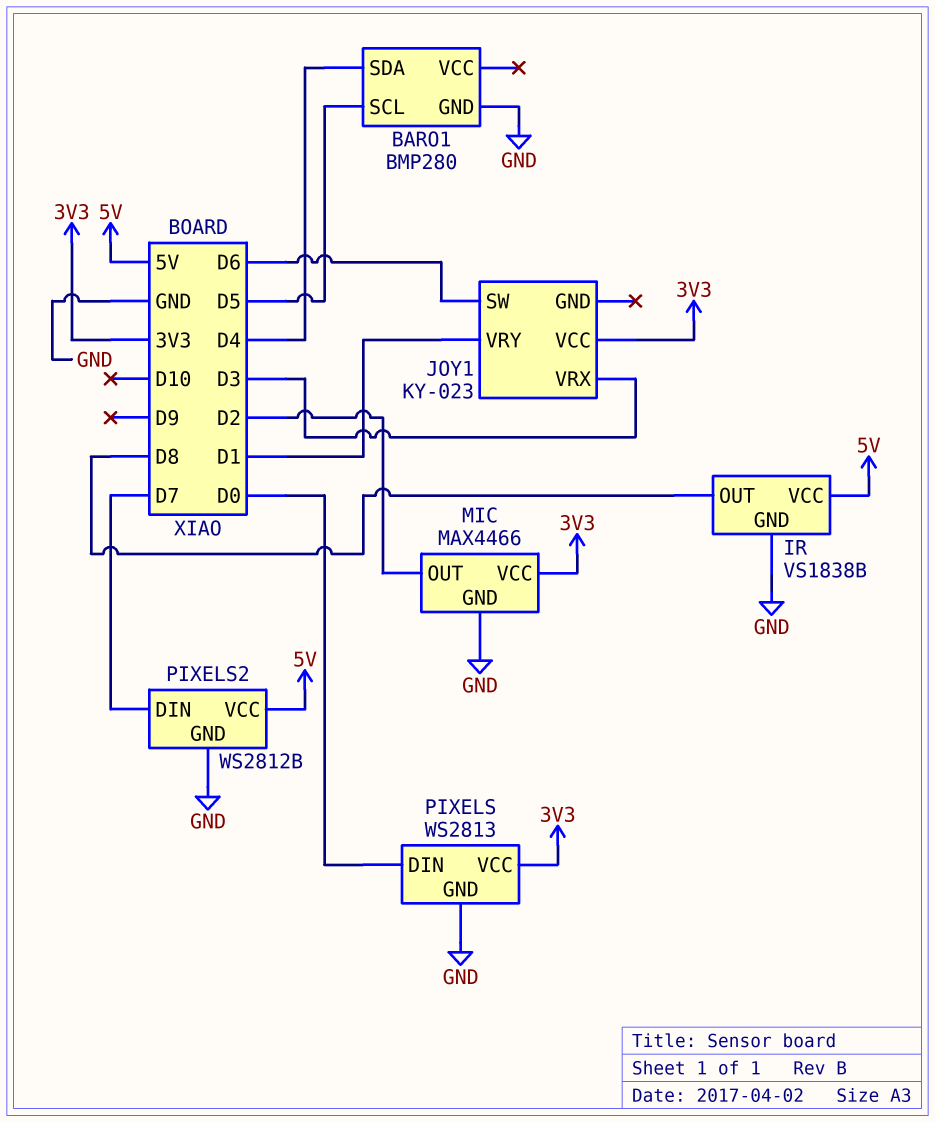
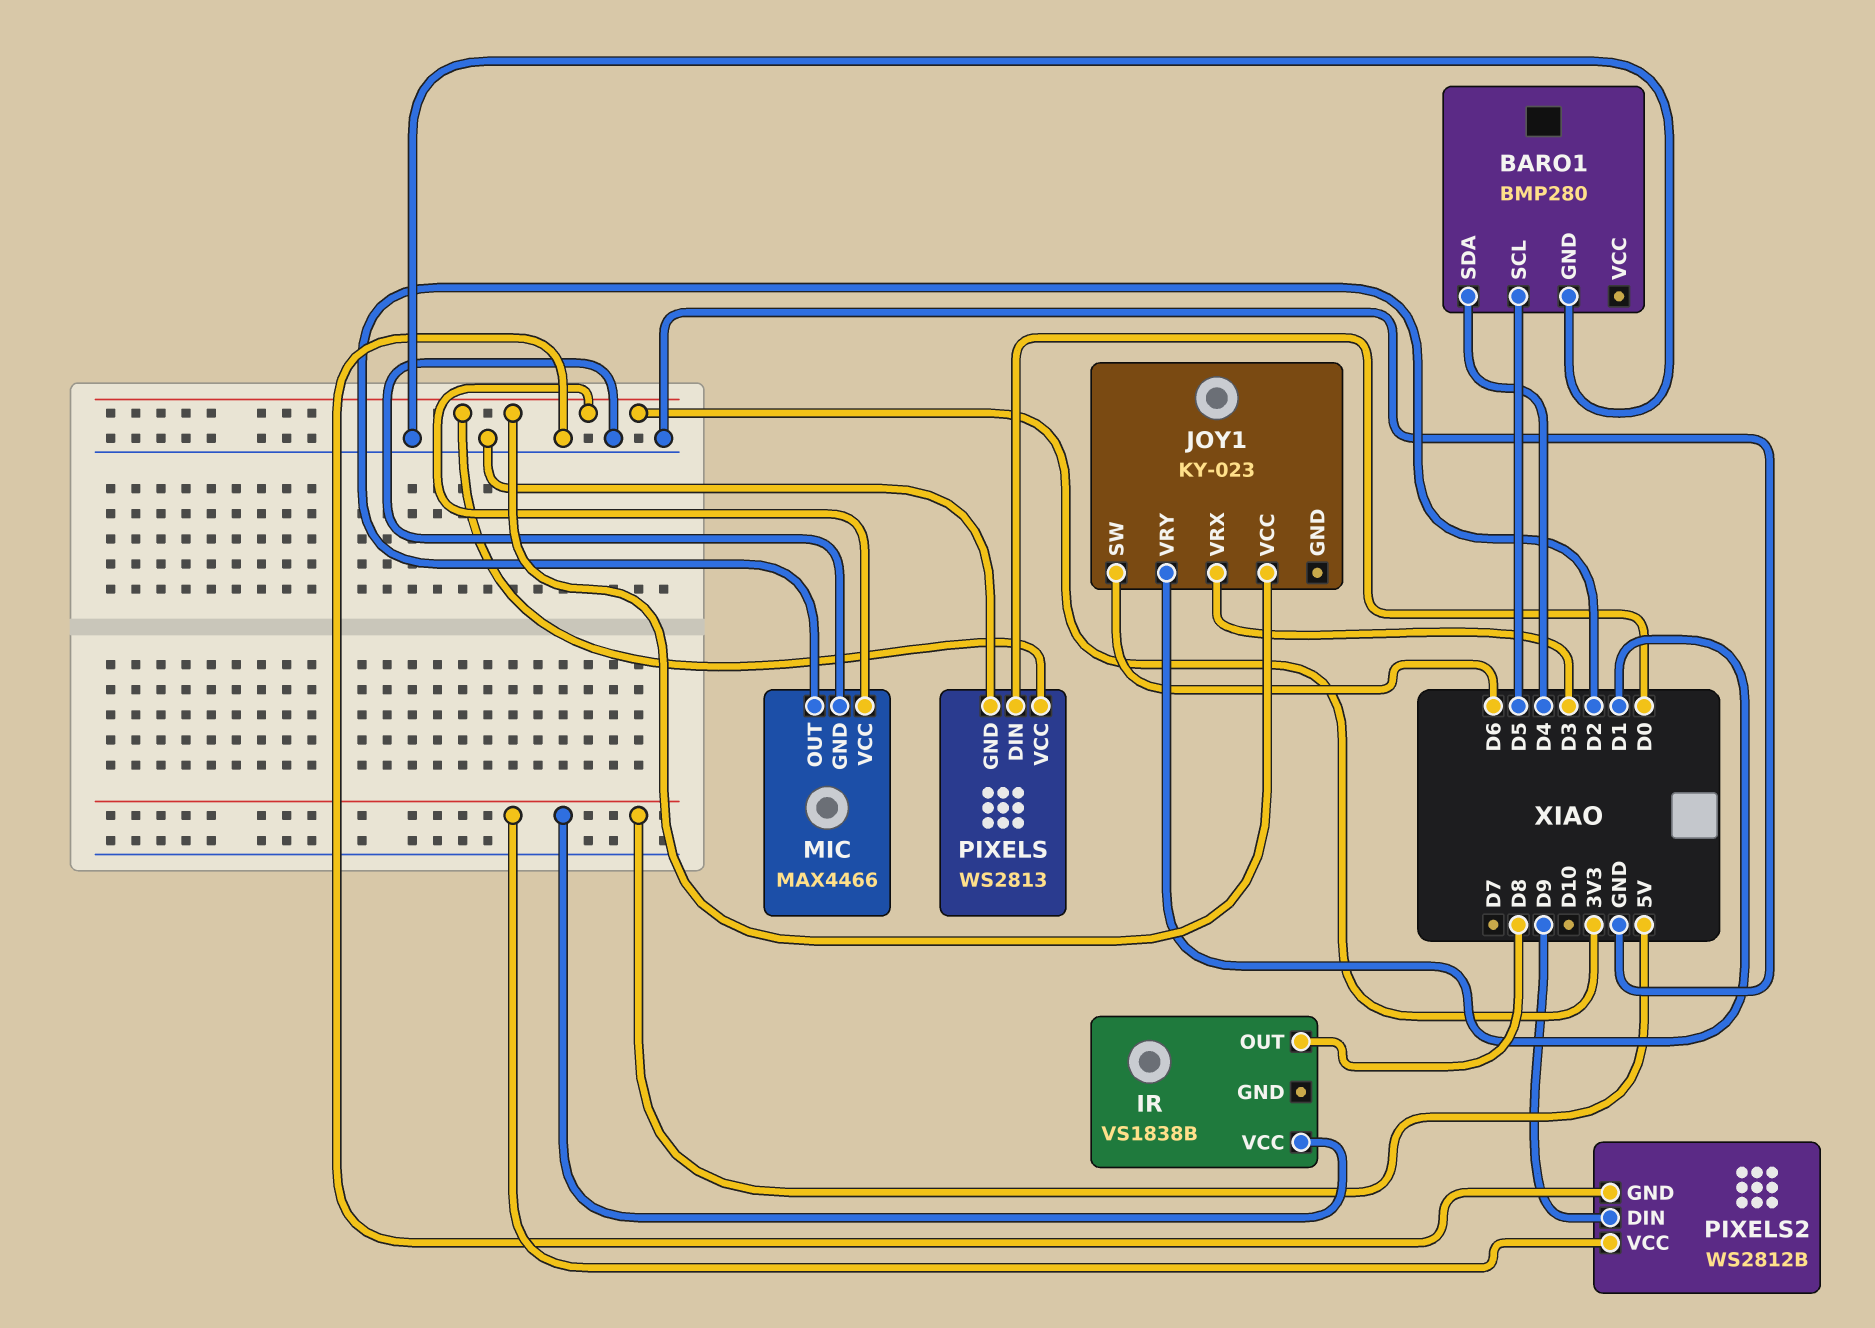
IR pin GND: GND -> none
PIXELS2 pin DIN: D7 -> D9

